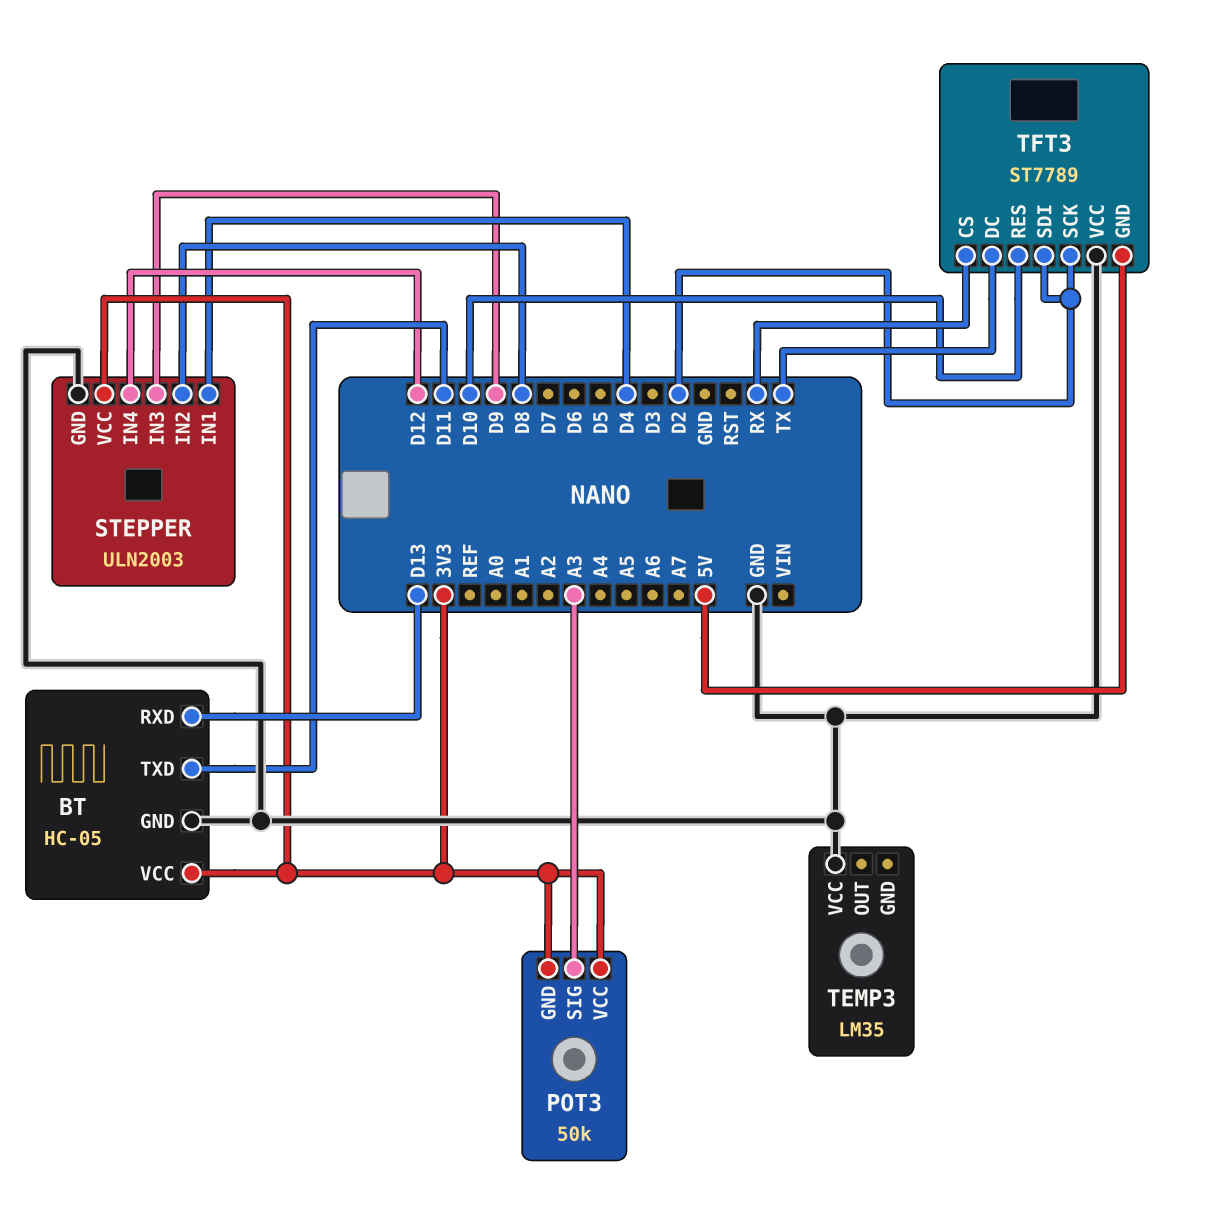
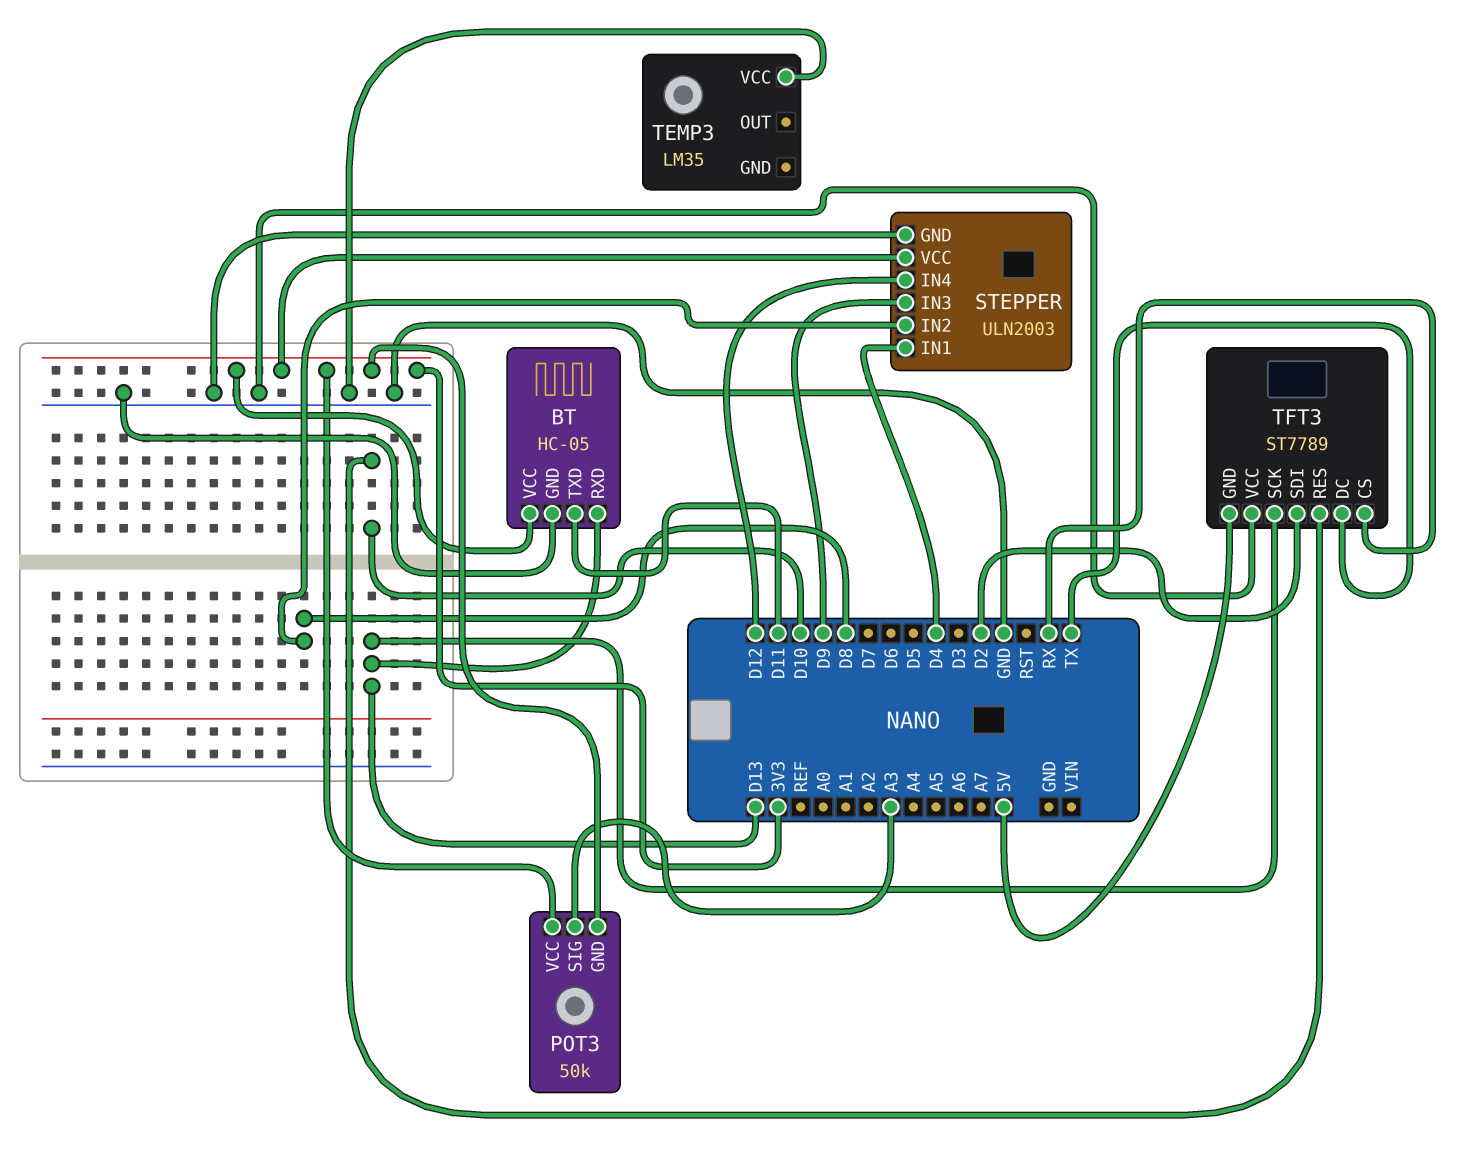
TFT3 pin SCK: D2 -> D13

